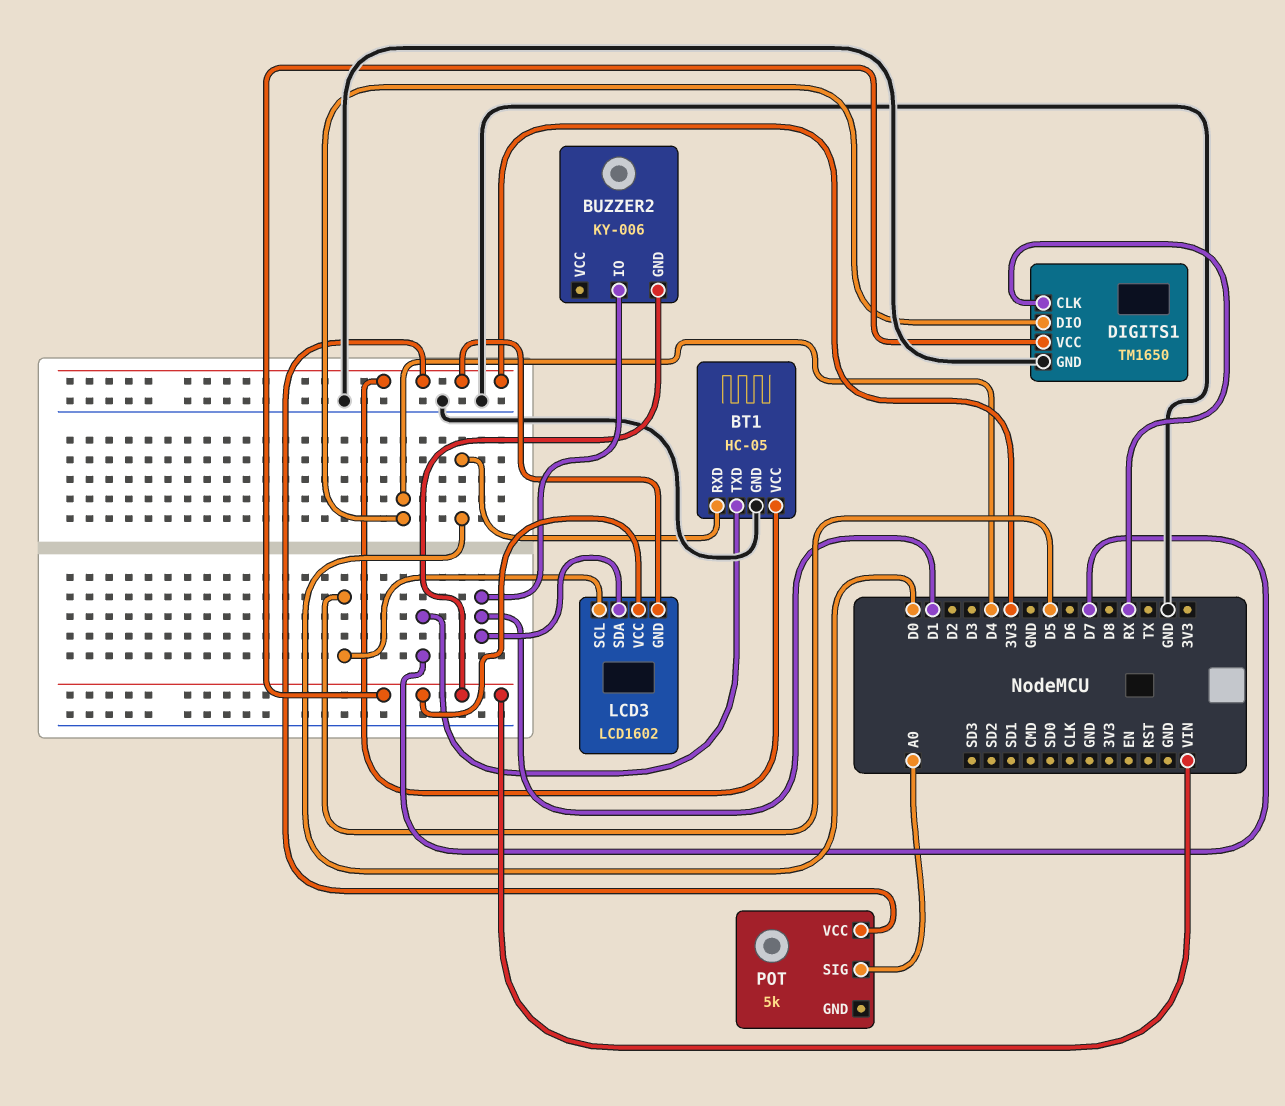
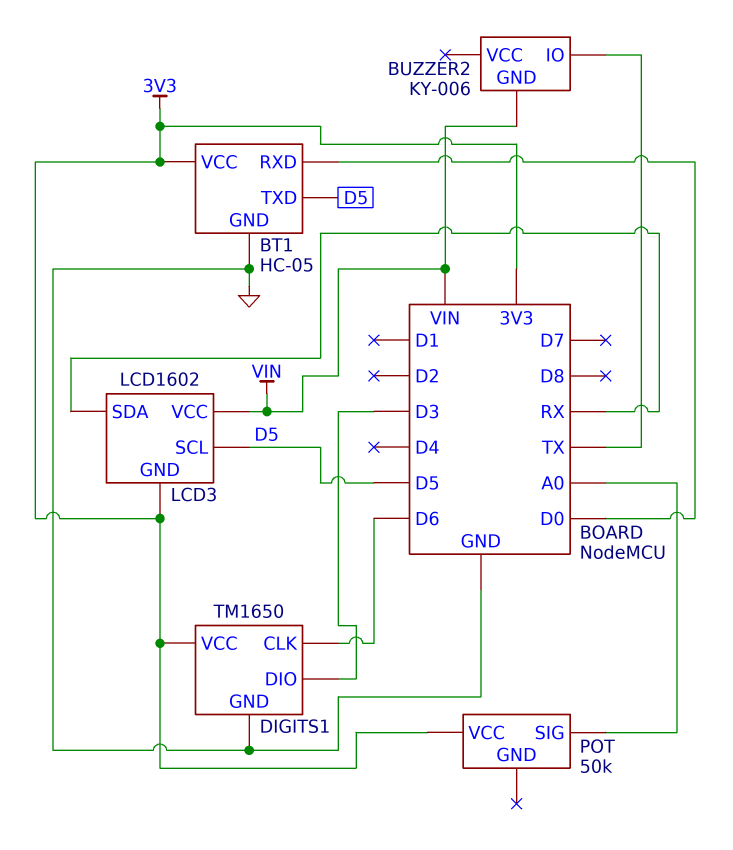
BT1 pin TXD: D7 -> D5
BUZZER2 pin IO: D1 -> TX
DIGITS1 pin CLK: RX -> D6
DIGITS1 pin DIO: D4 -> D3
DIGITS1 pin VCC: VIN -> 3V3
LCD3 pin SDA: D1 -> RX
POT: 5k -> 50k

